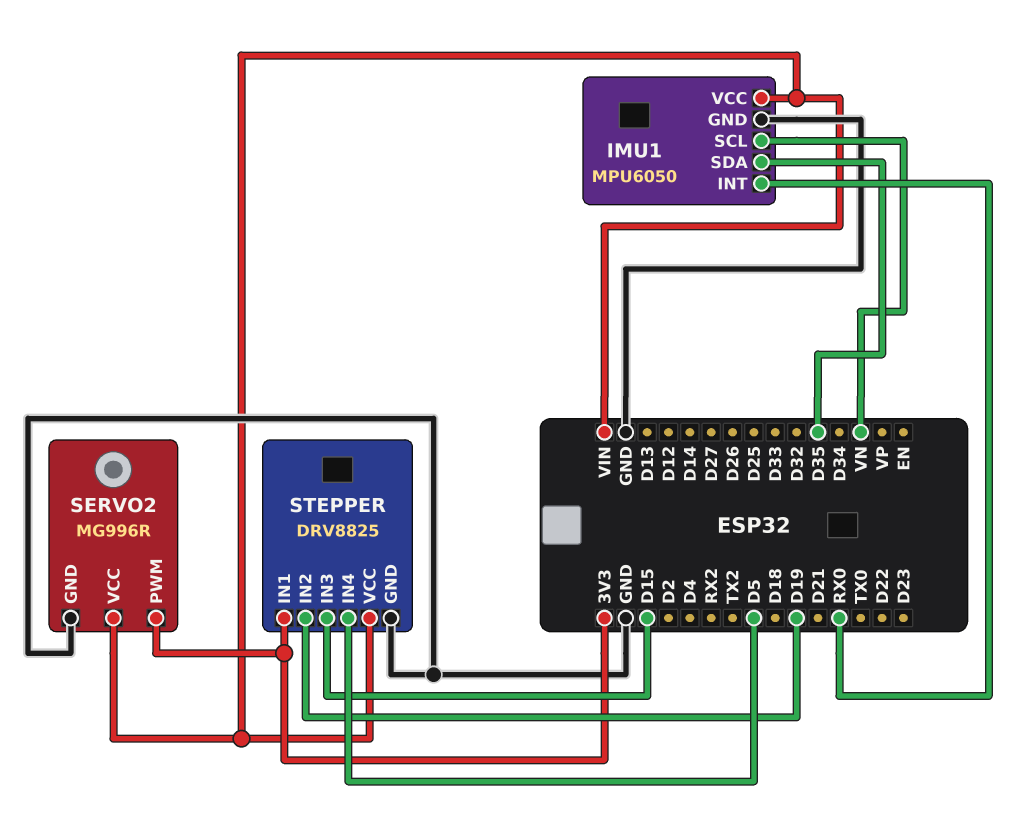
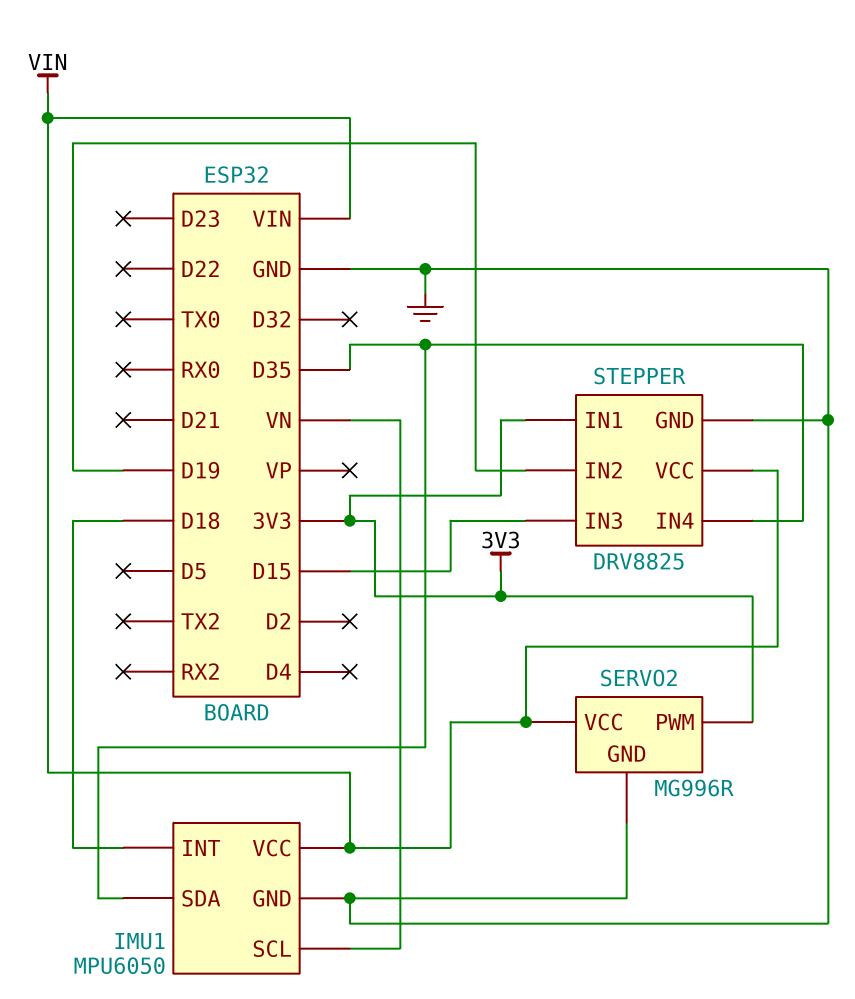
IMU1 pin INT: RX0 -> D18
STEPPER pin IN4: D5 -> D35

